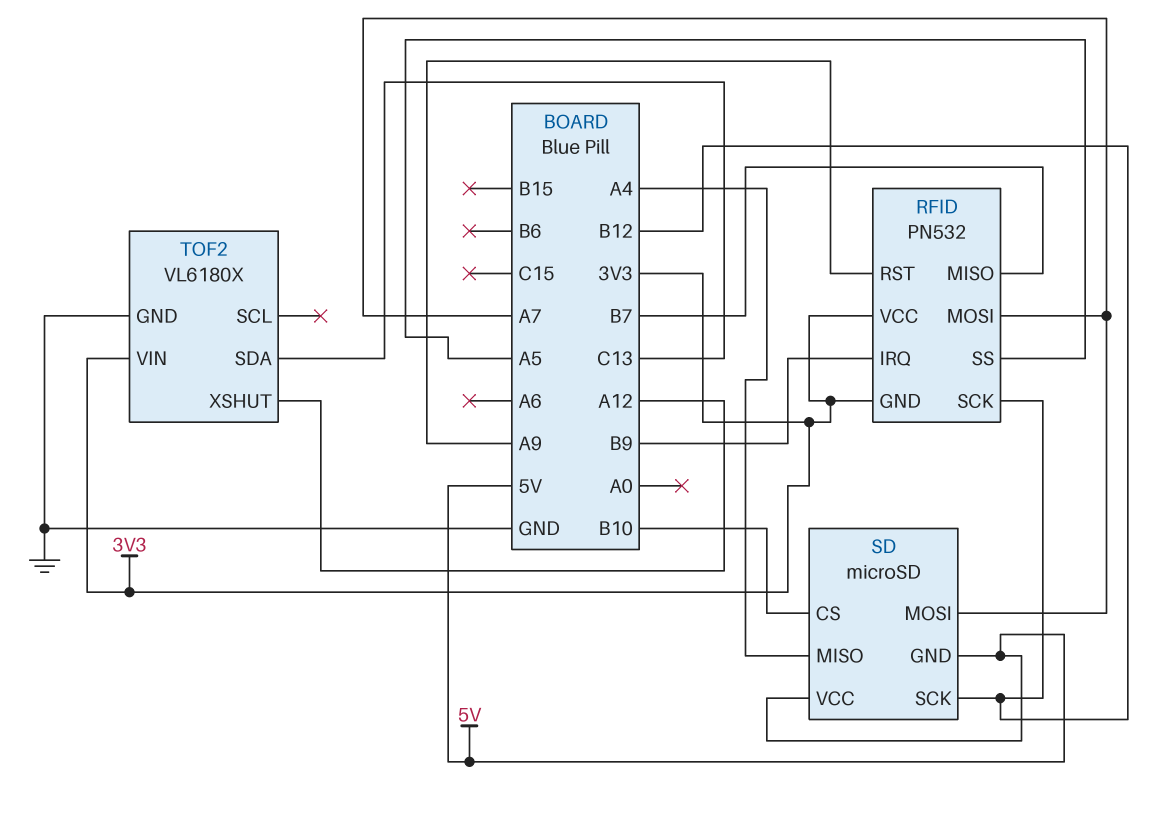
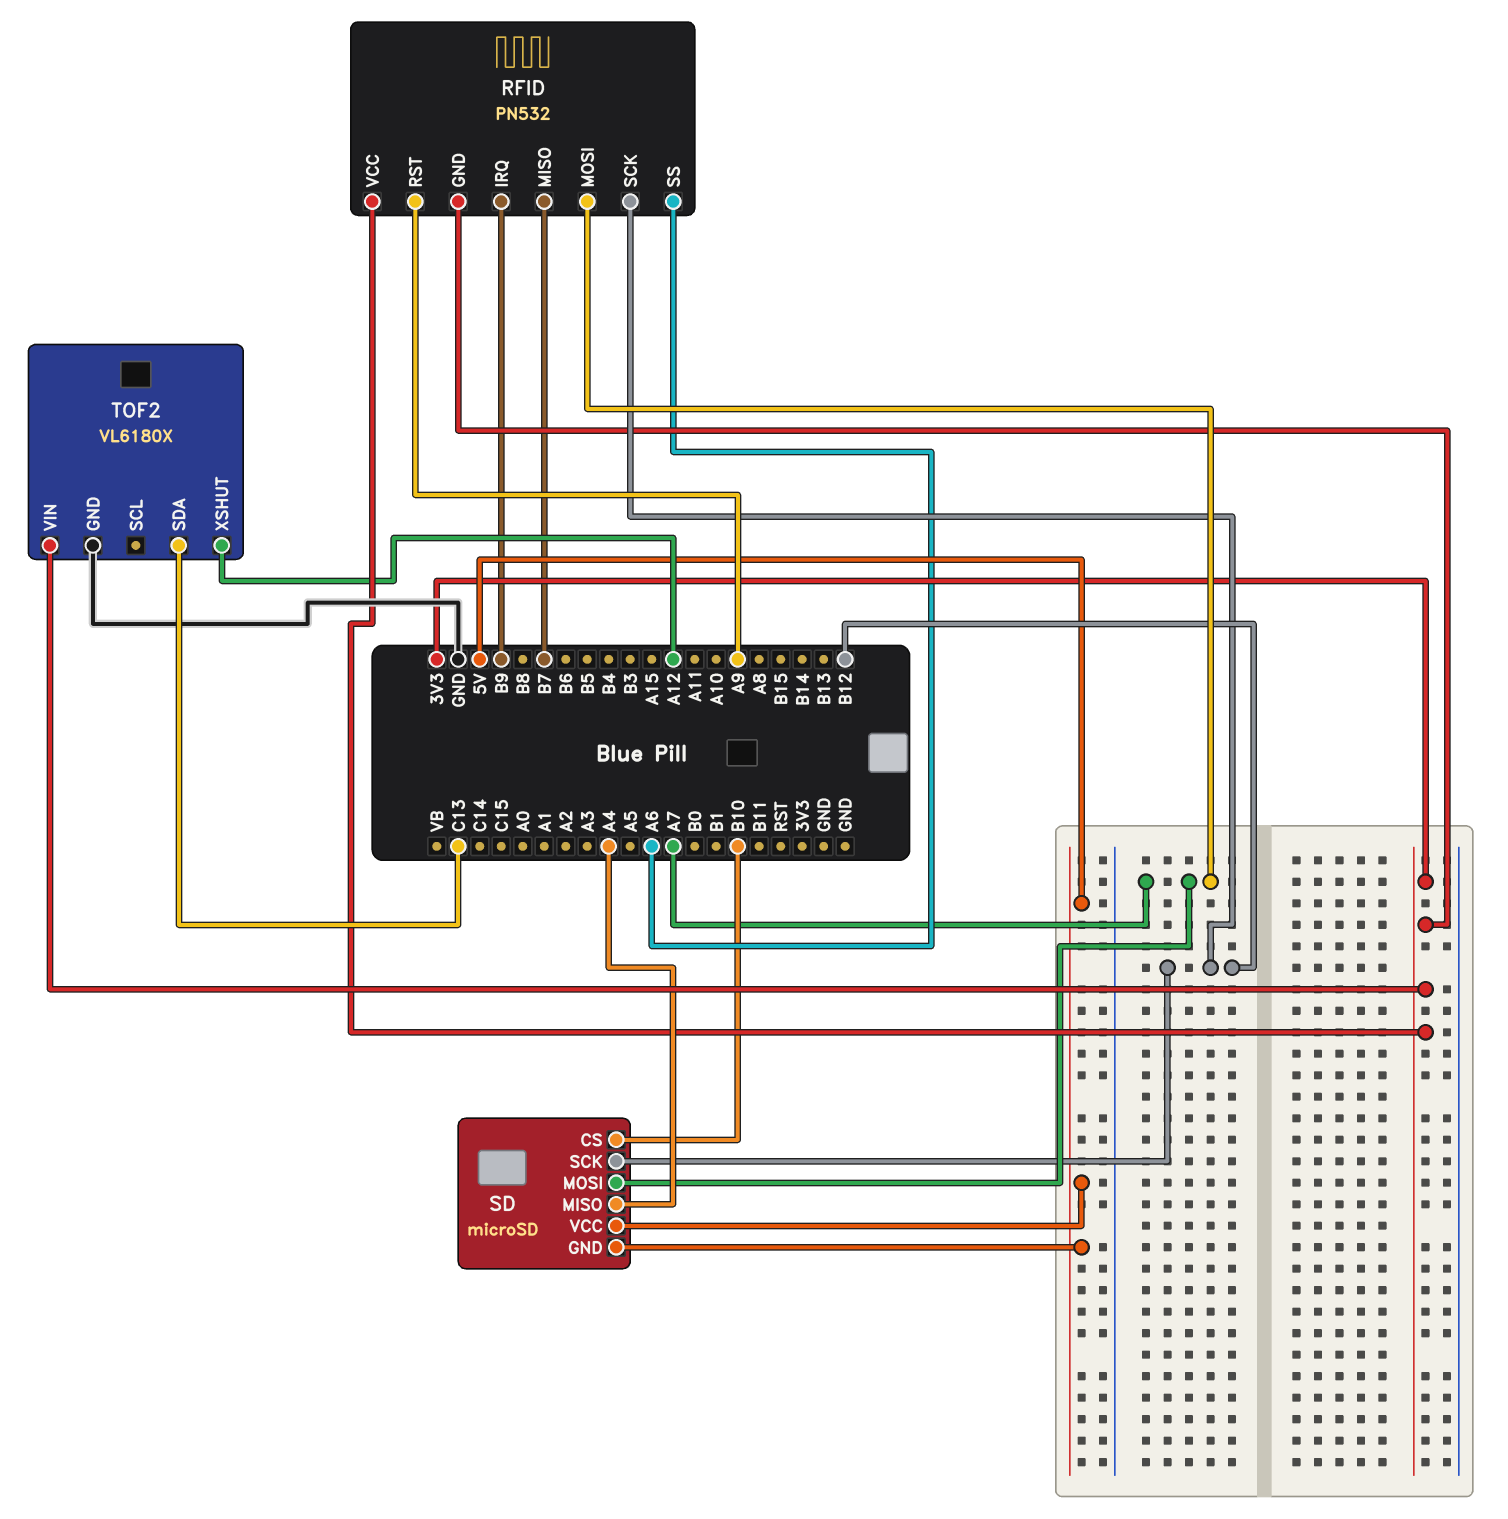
RFID pin SS: A5 -> A6

